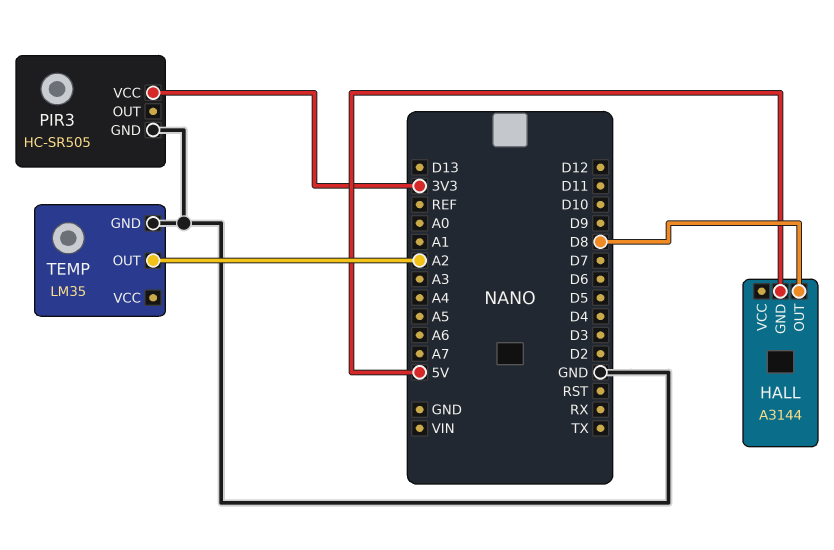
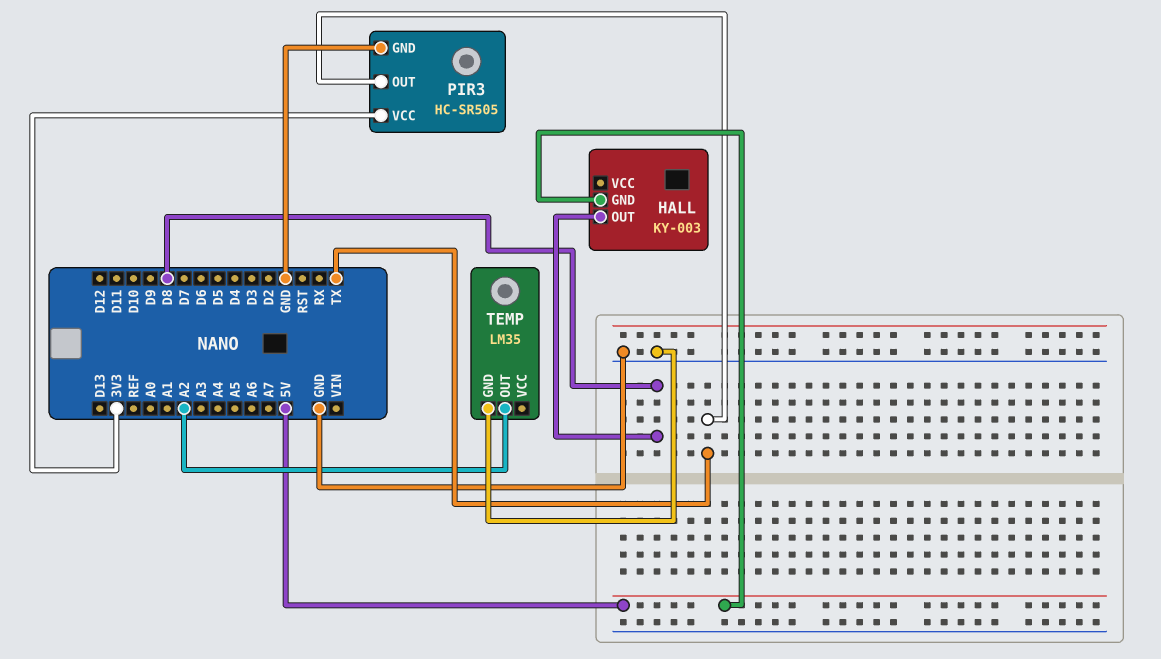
HALL: A3144 -> KY-003
PIR3 pin OUT: none -> TX

